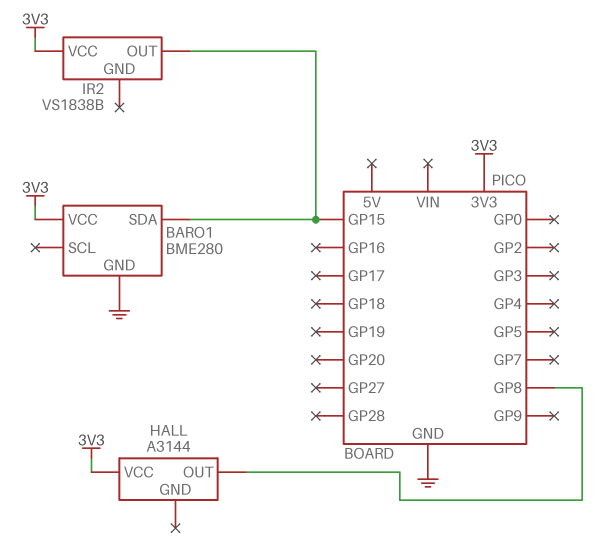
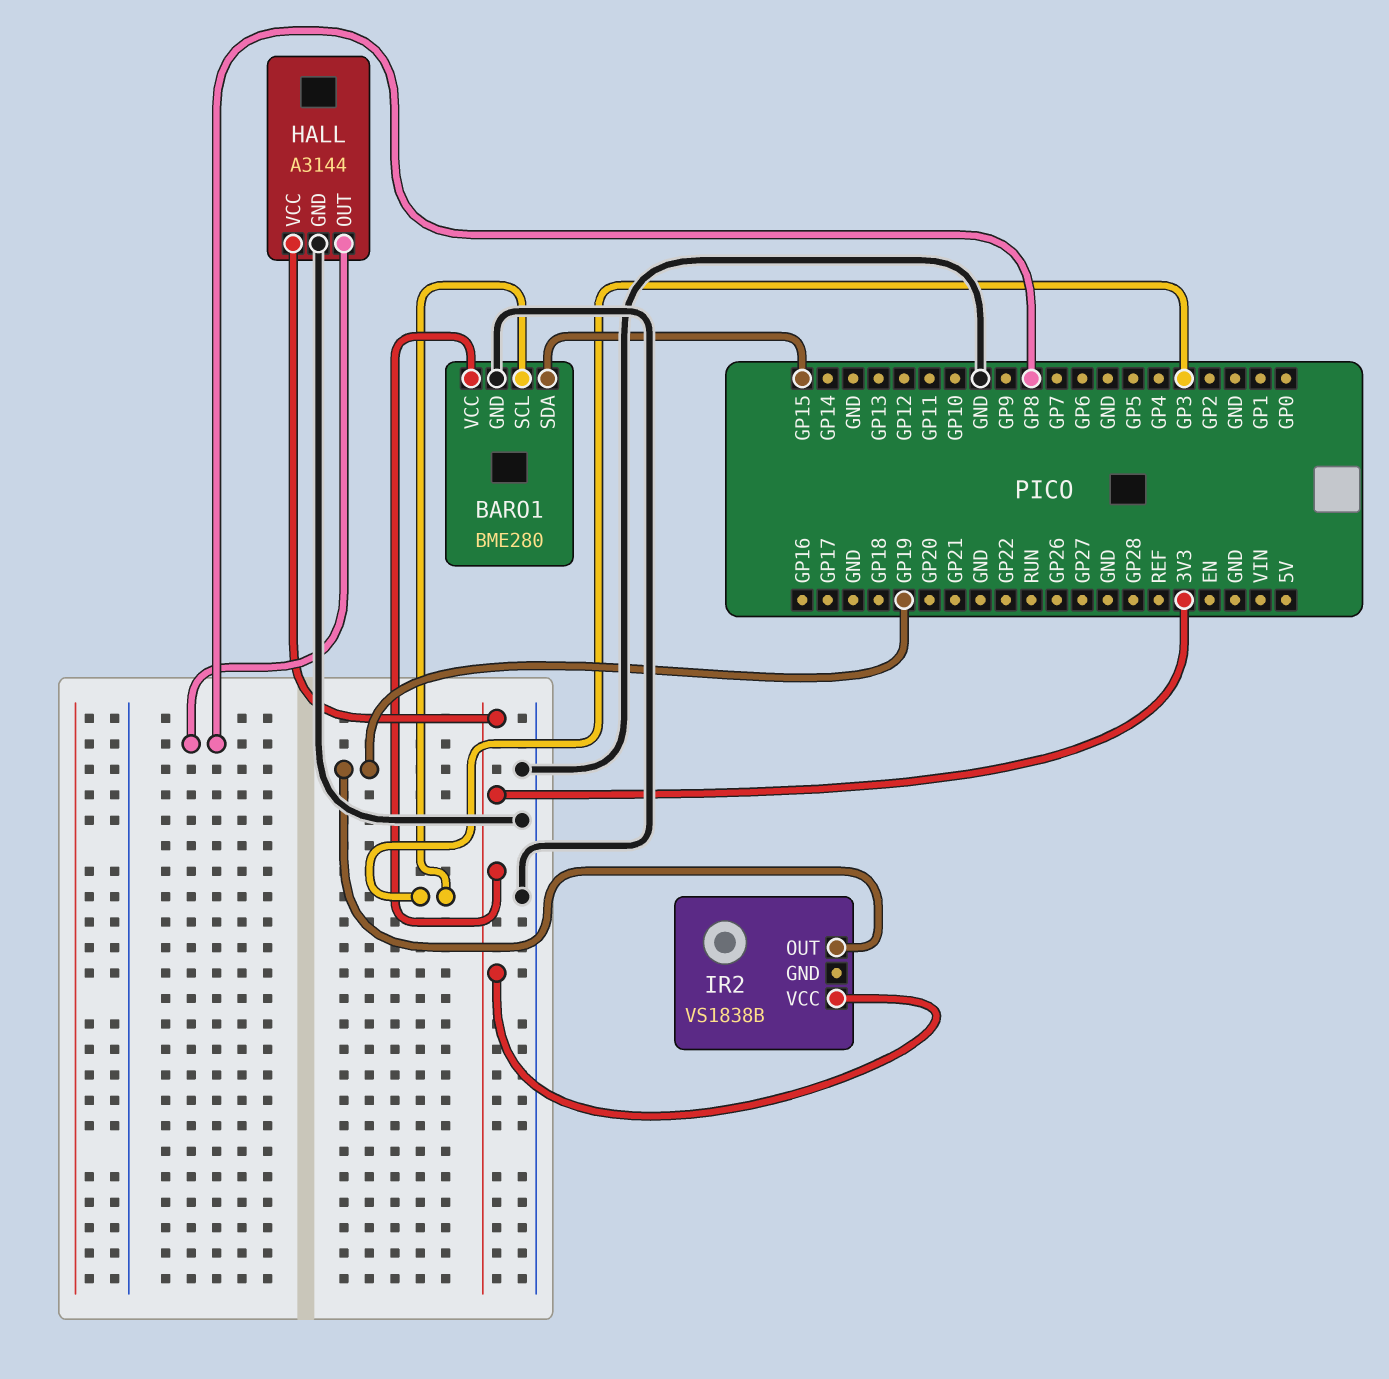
BARO1 pin SCL: none -> GP3
HALL pin GND: none -> GND
IR2 pin OUT: GP15 -> GP19

